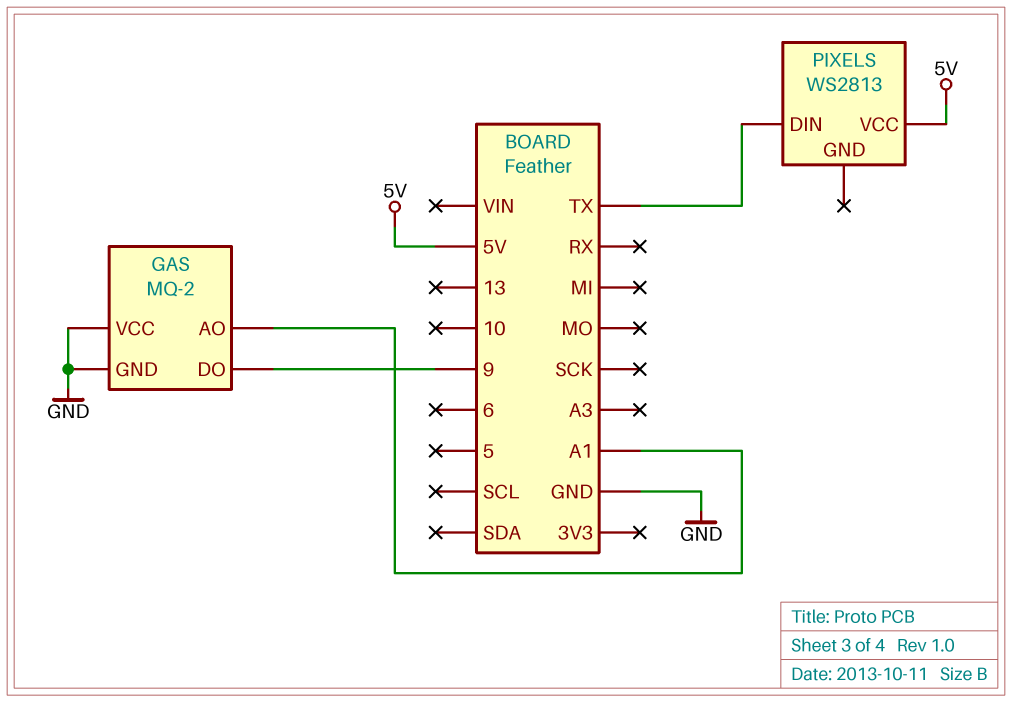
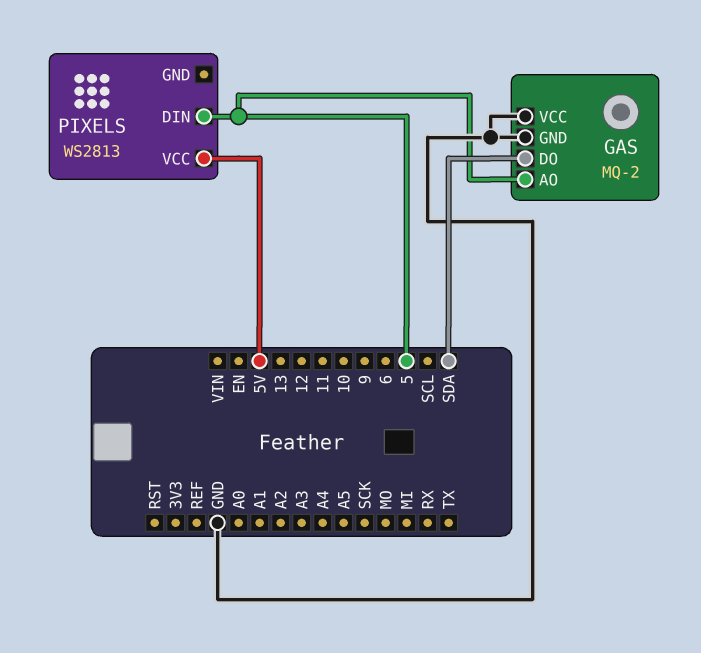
GAS pin AO: A1 -> 5
GAS pin DO: 9 -> SDA
PIXELS pin DIN: TX -> 5

